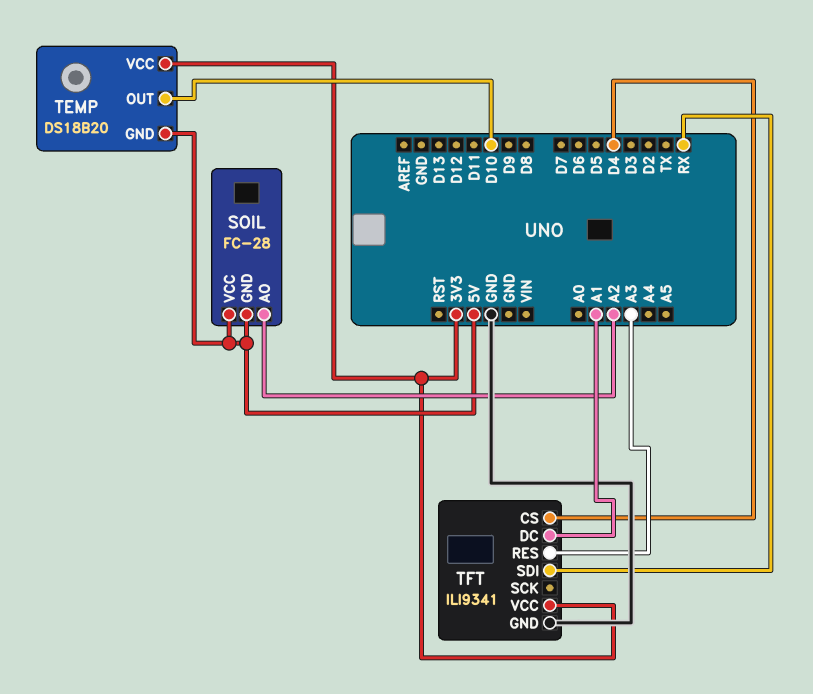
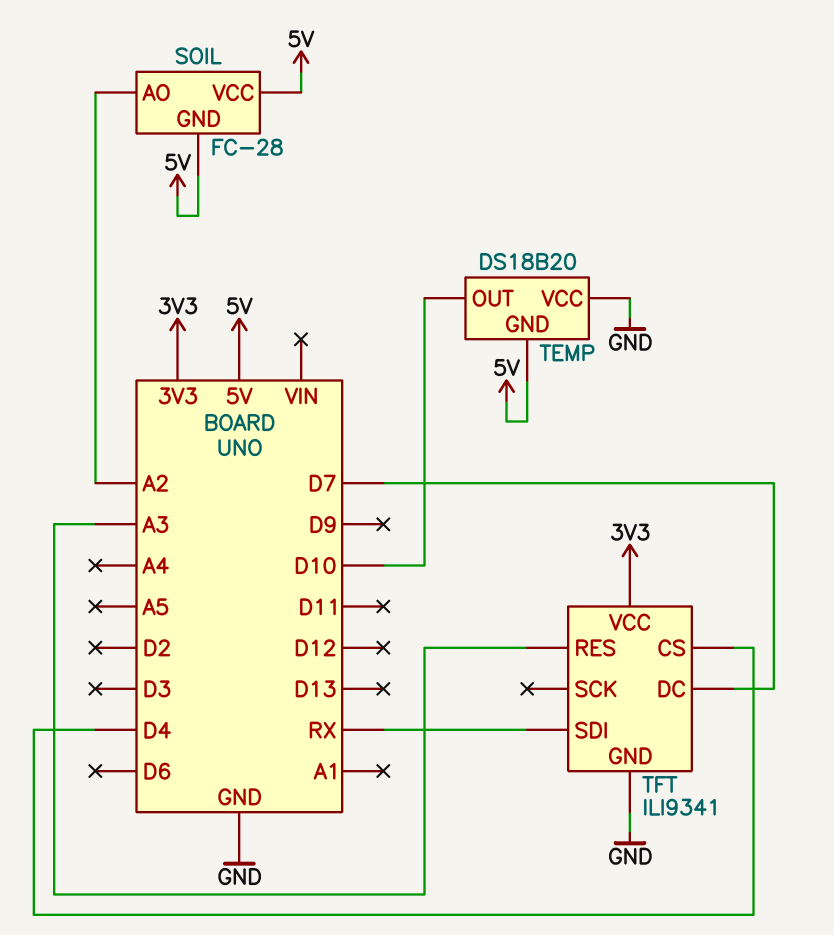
TEMP pin VCC: 3V3 -> GND
TFT pin DC: A1 -> D7

